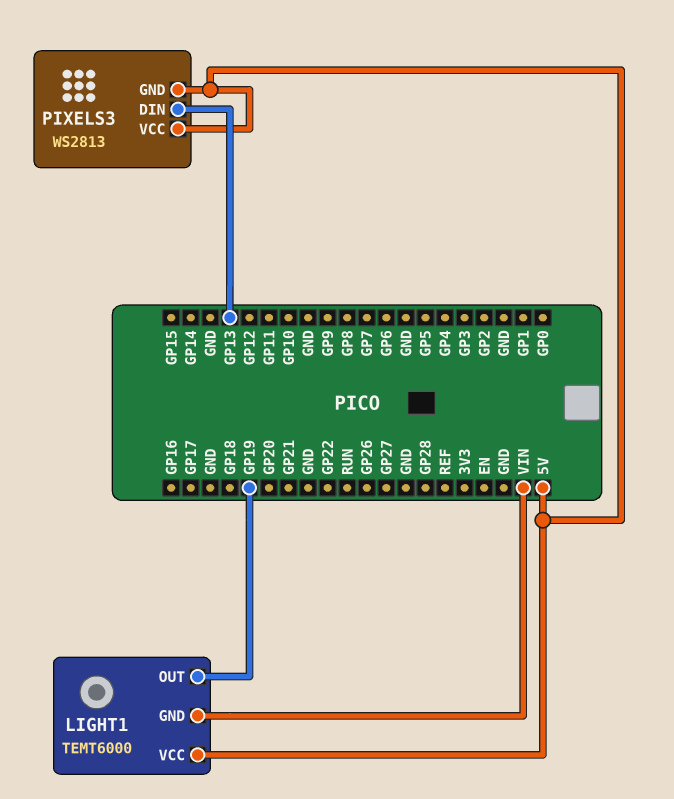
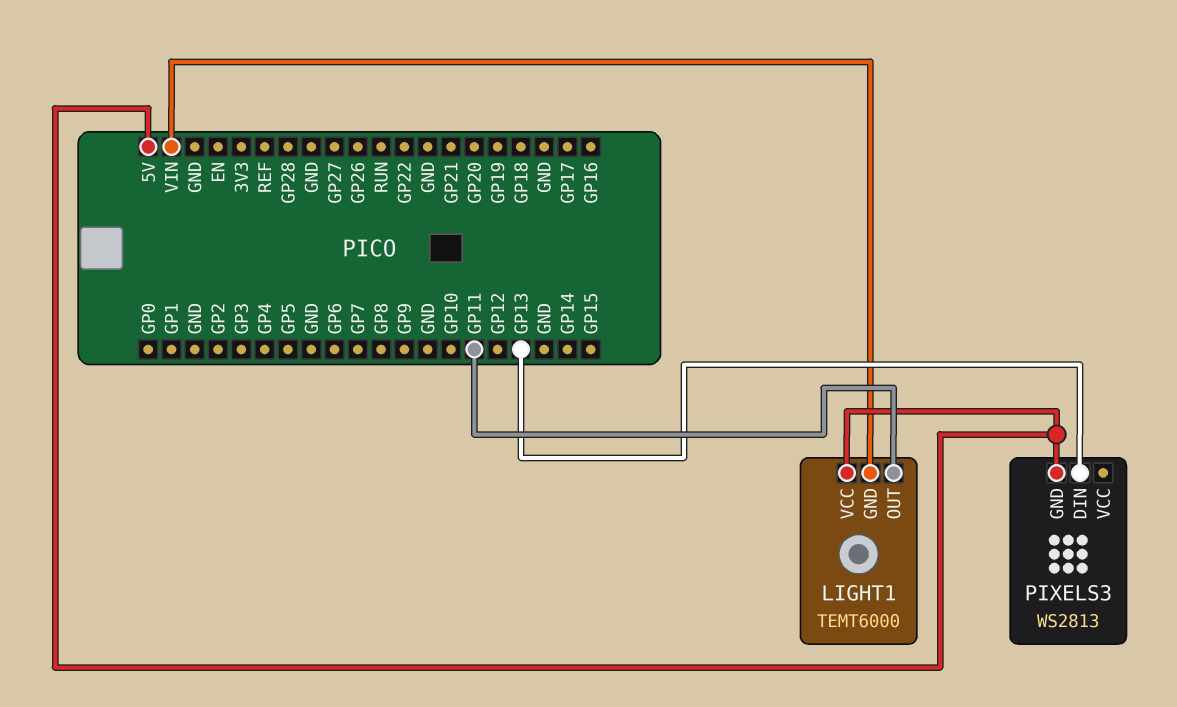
LIGHT1 pin OUT: GP19 -> GP11
PIXELS3 pin VCC: 5V -> none

